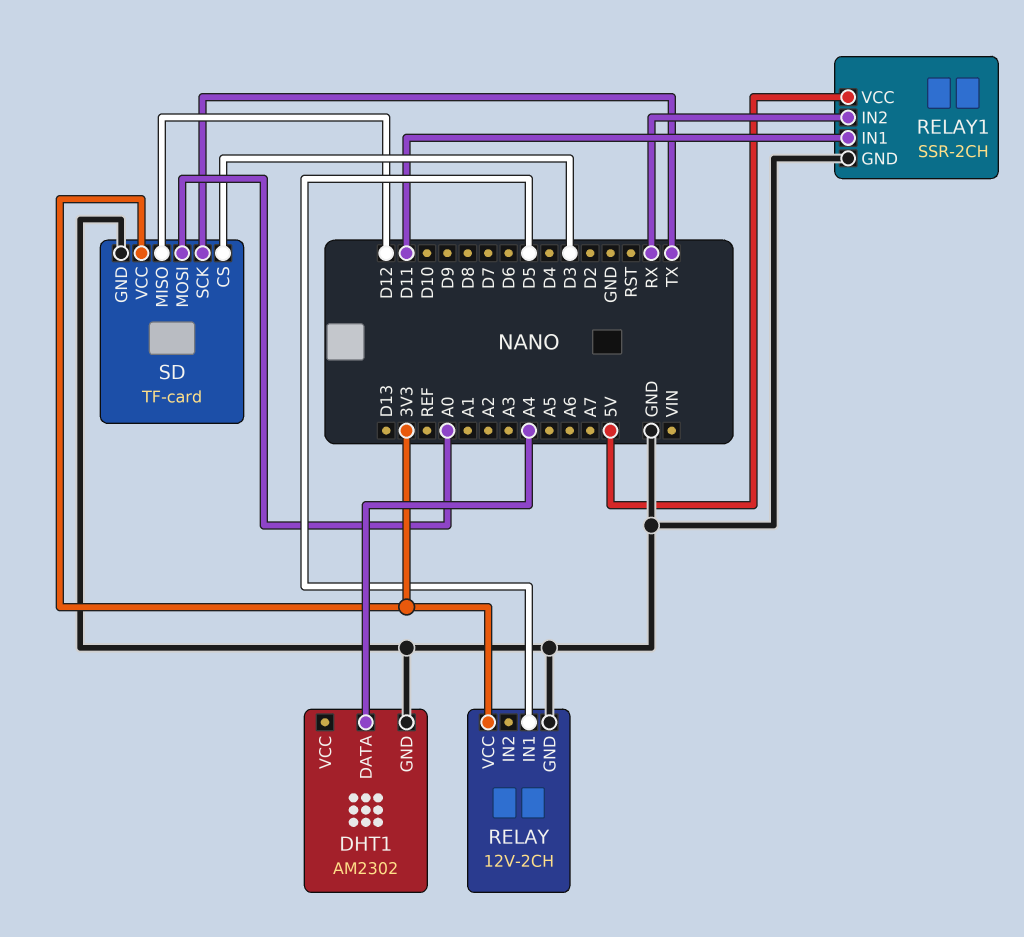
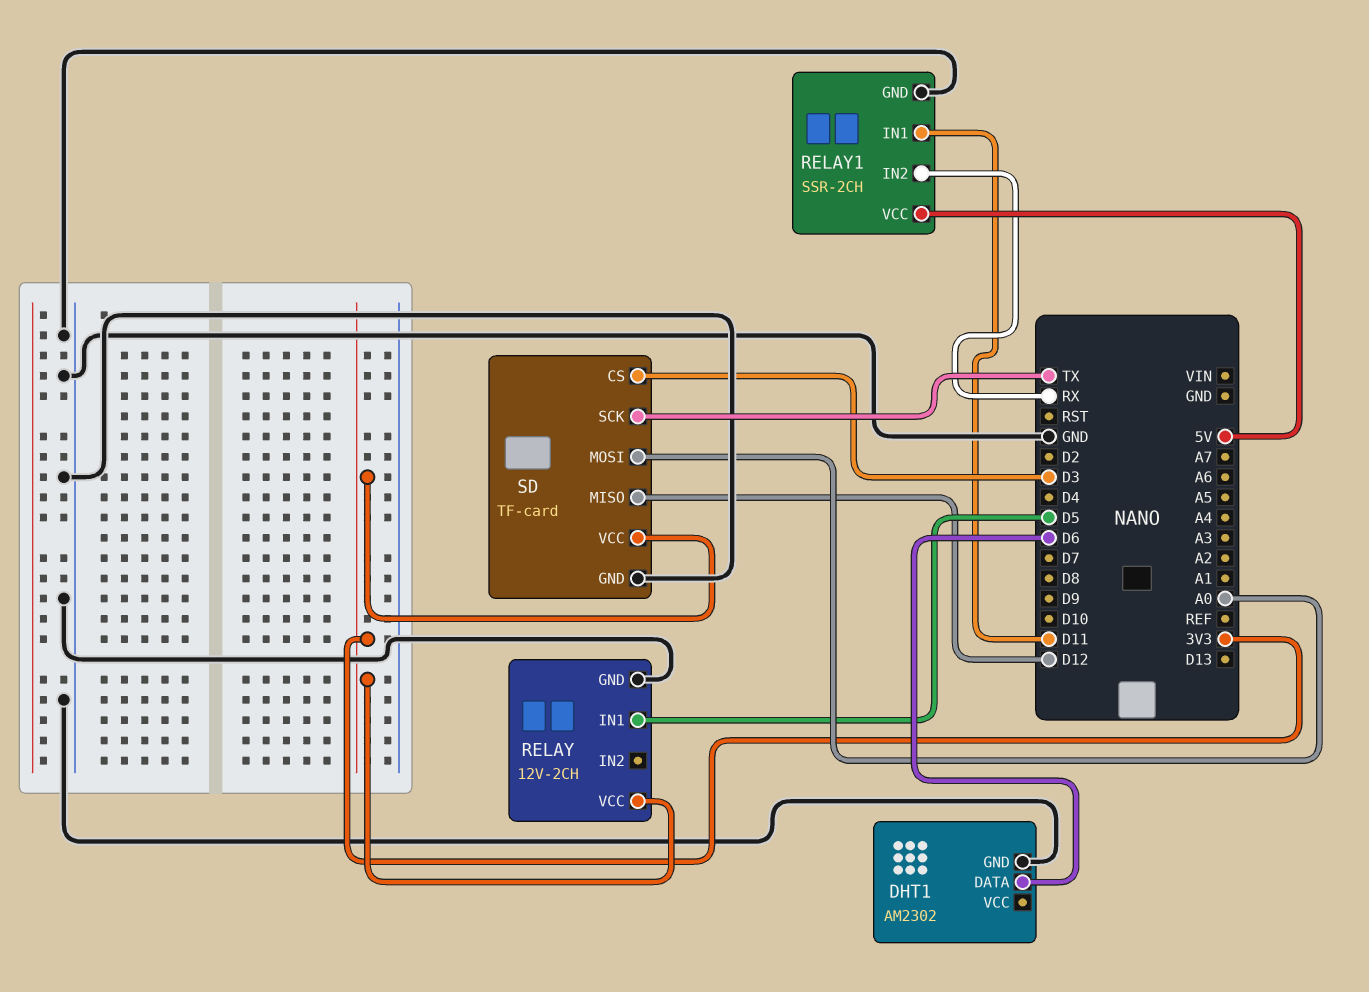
DHT1 pin DATA: A4 -> D6

